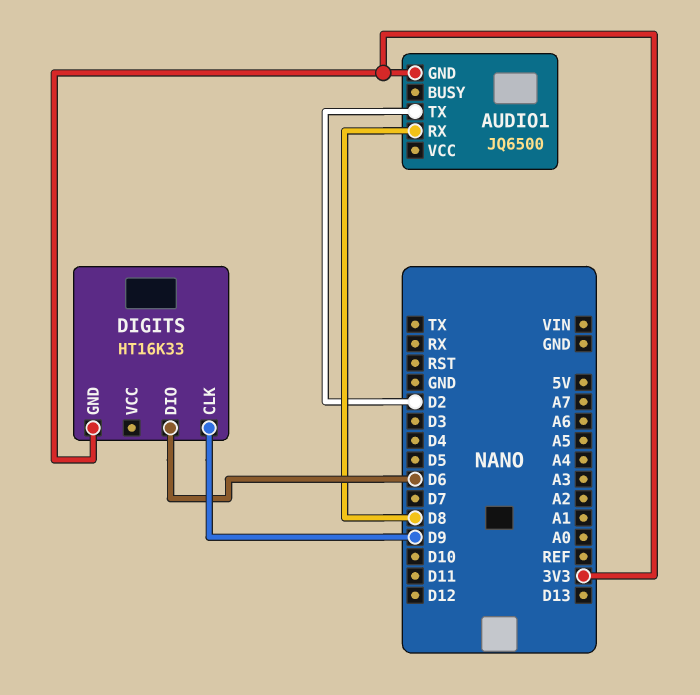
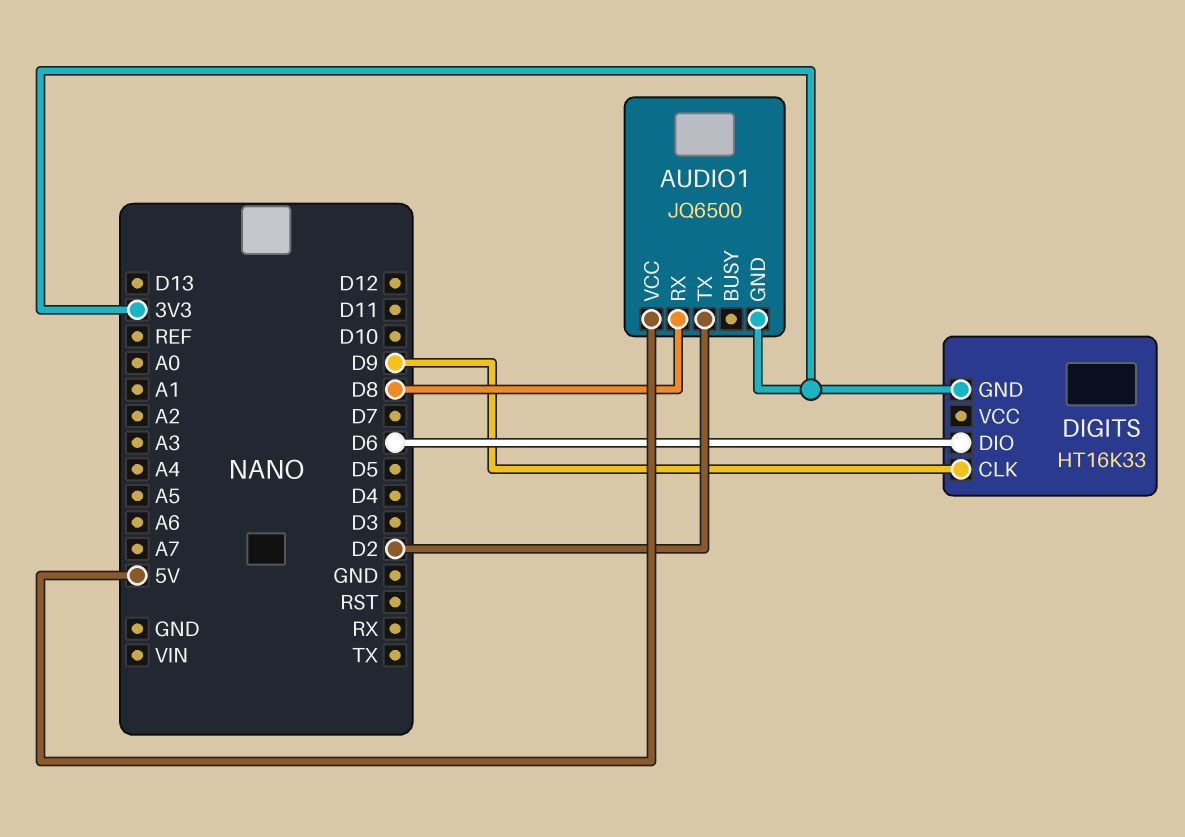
AUDIO1 pin VCC: none -> 5V

